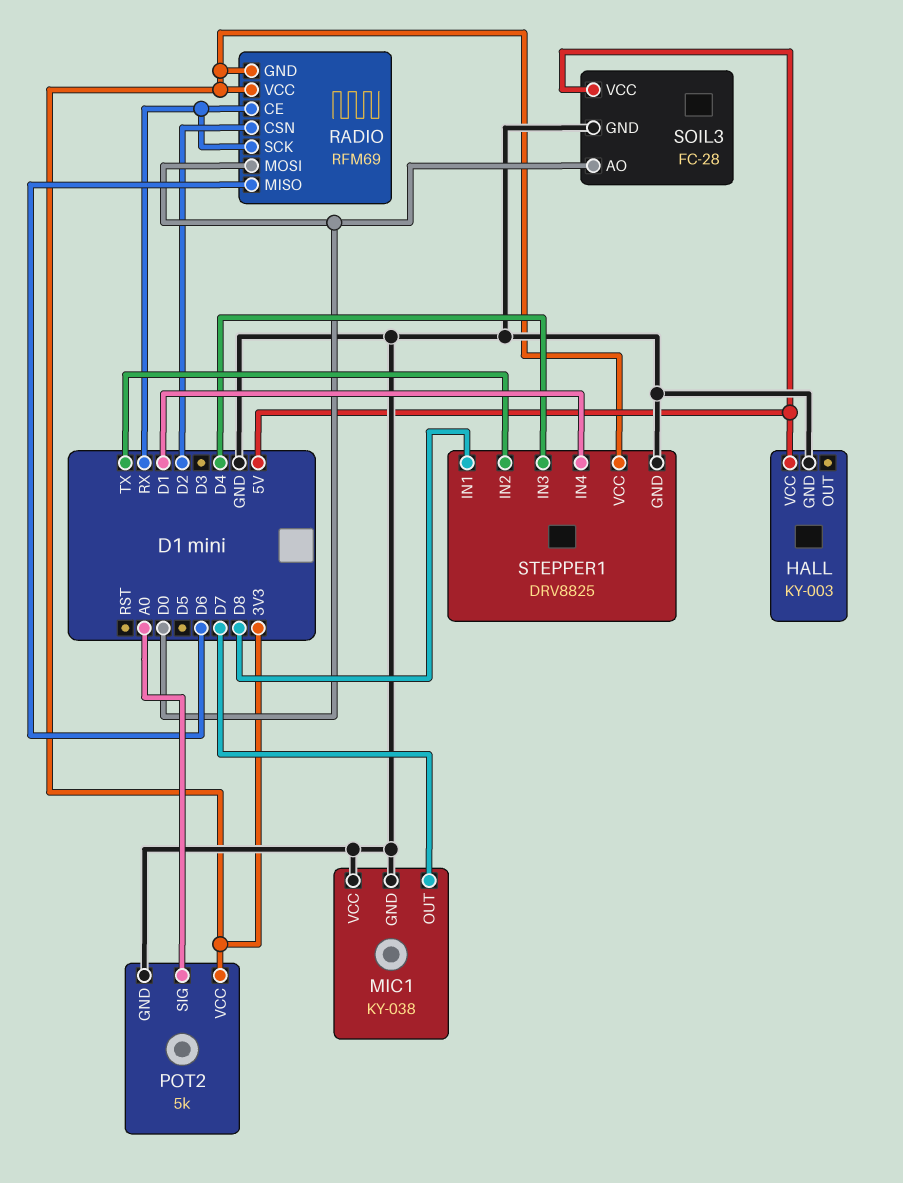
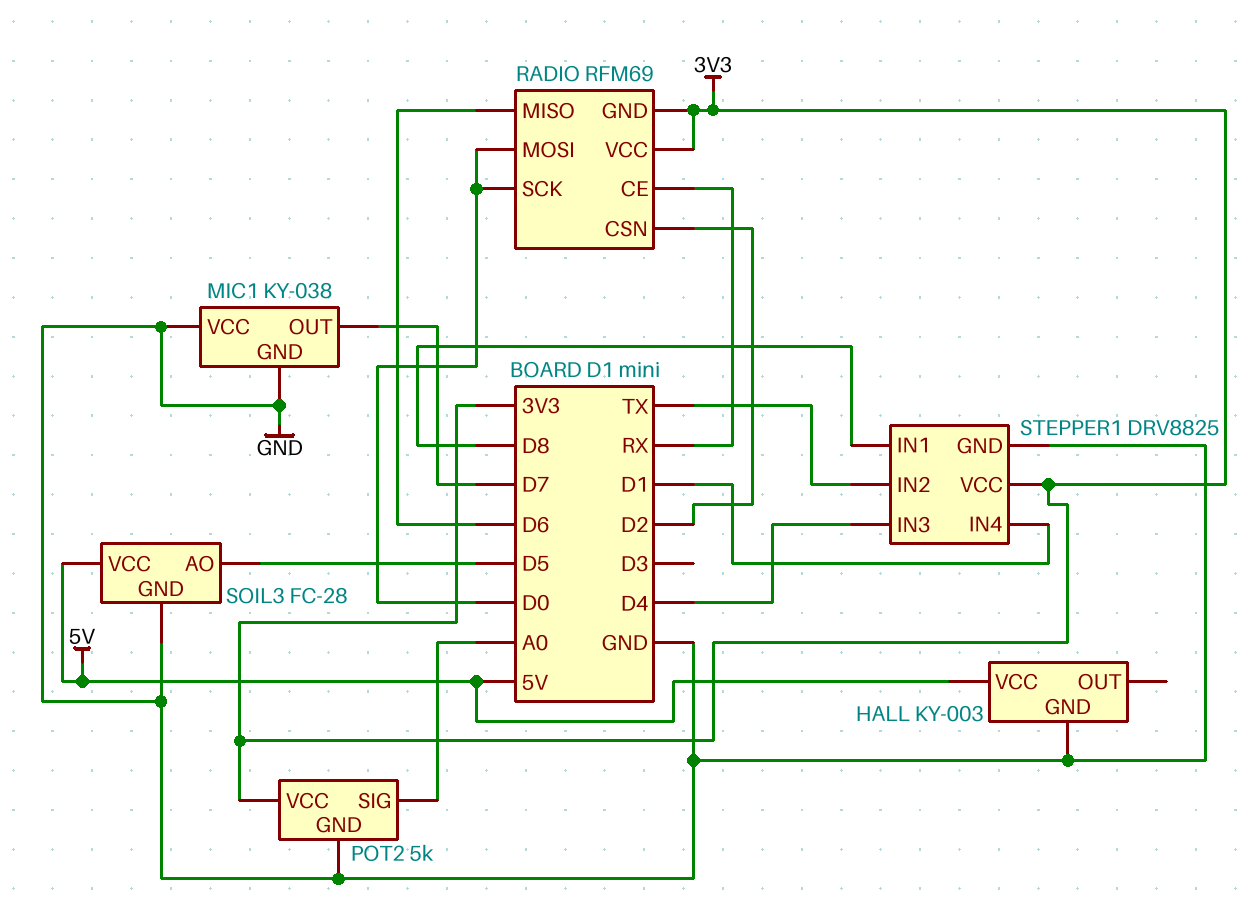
RADIO pin SCK: RX -> D0
SOIL3 pin AO: D0 -> D5

